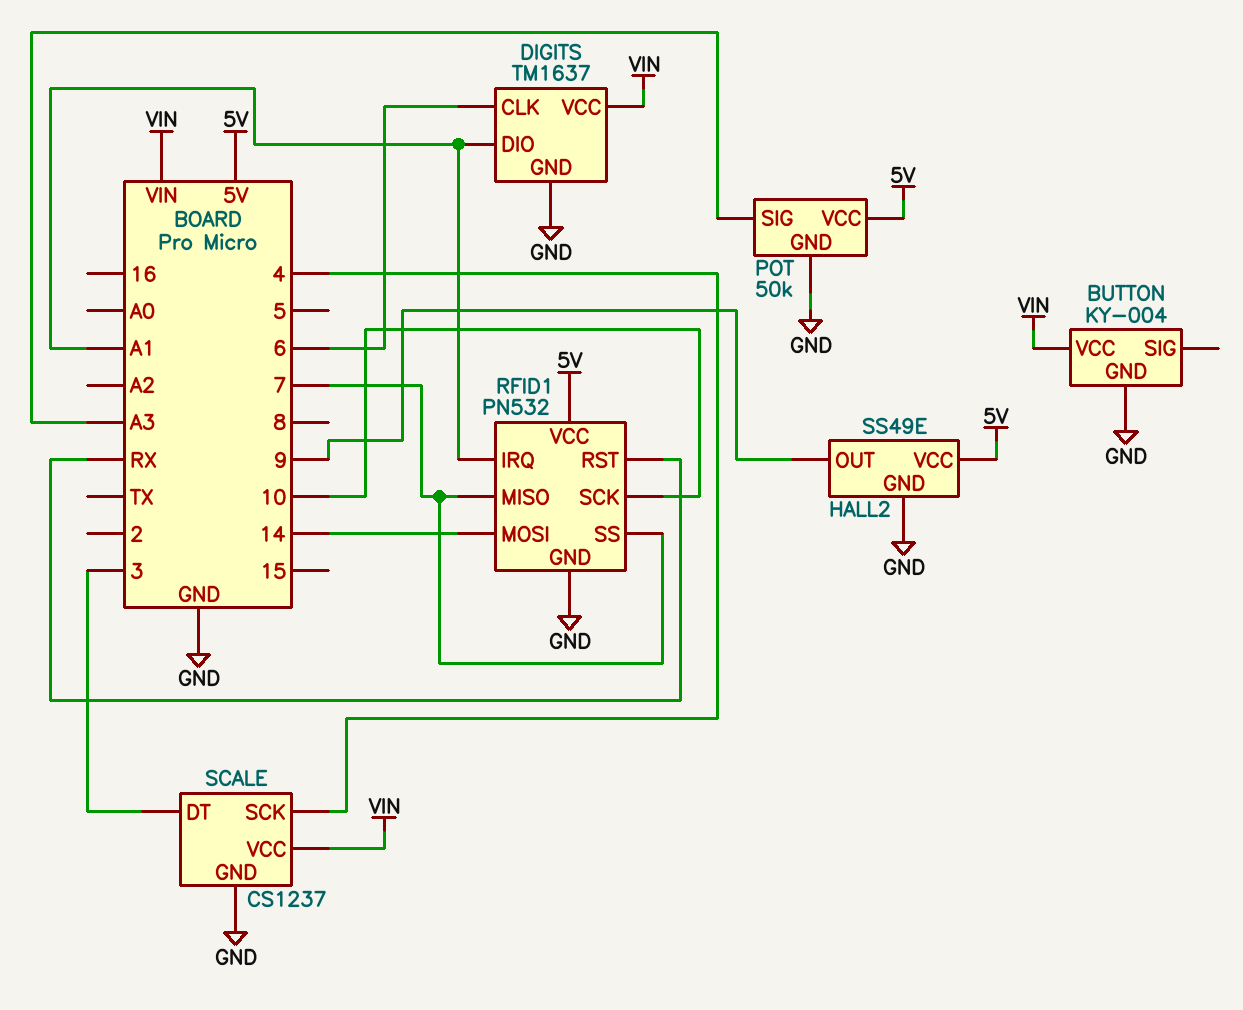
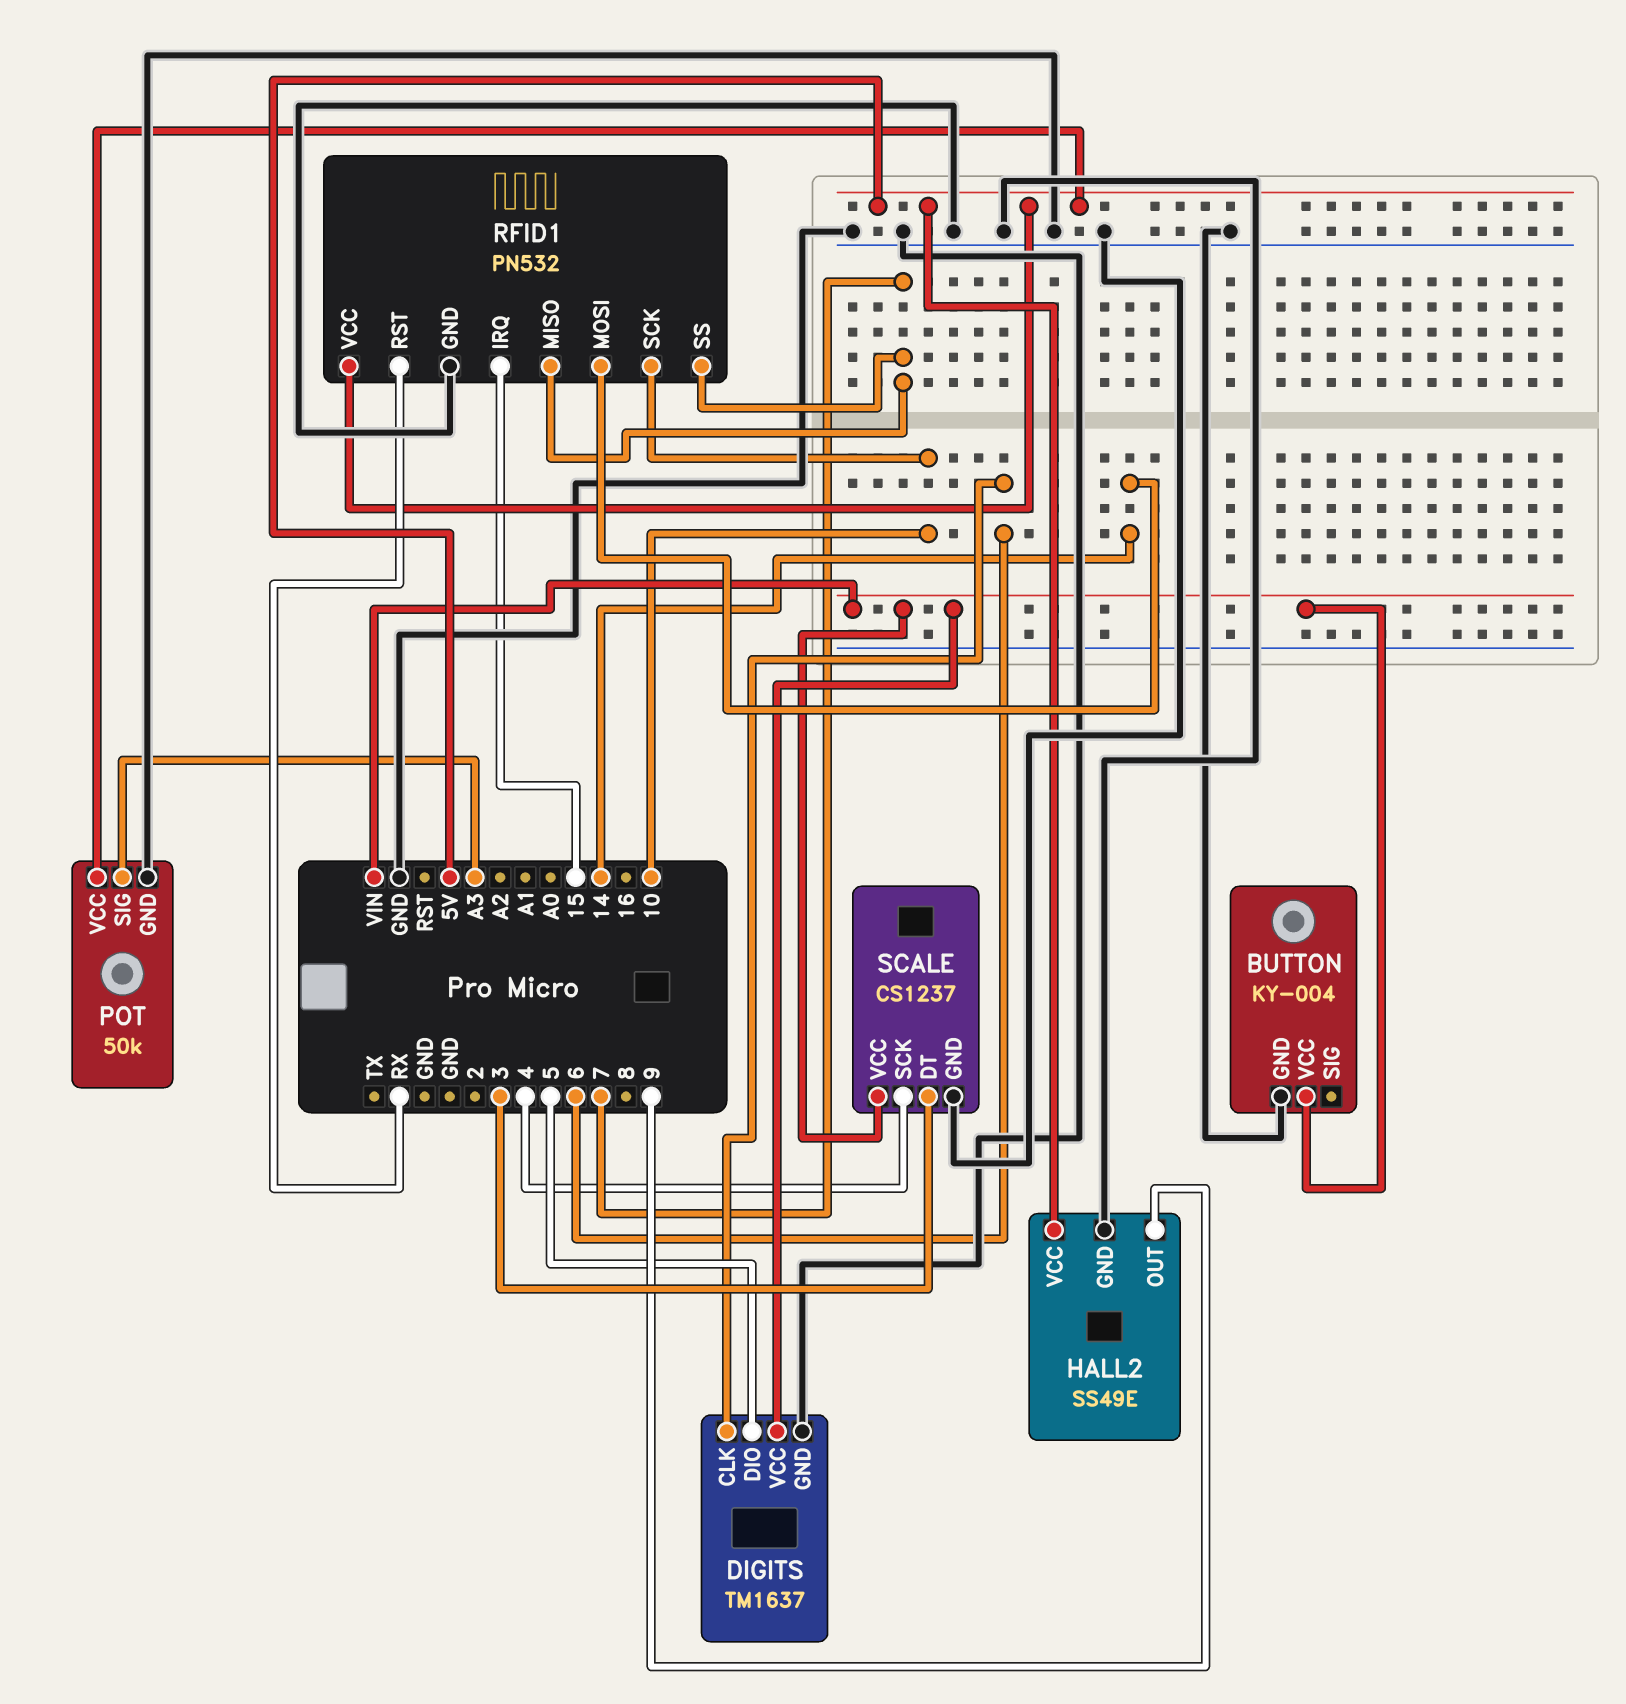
DIGITS pin DIO: A1 -> 5
RFID1 pin IRQ: A1 -> 15

